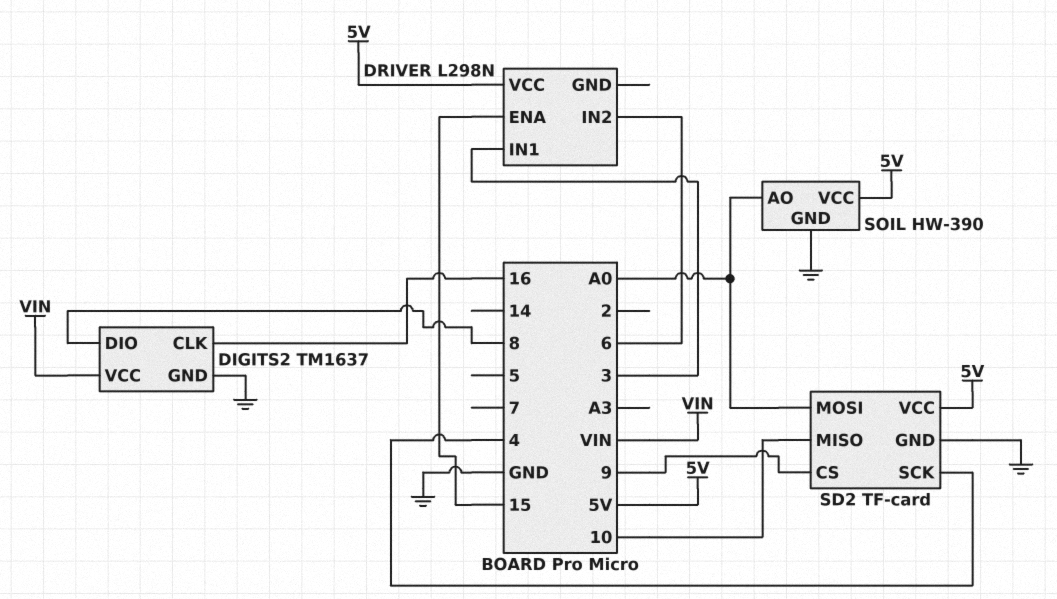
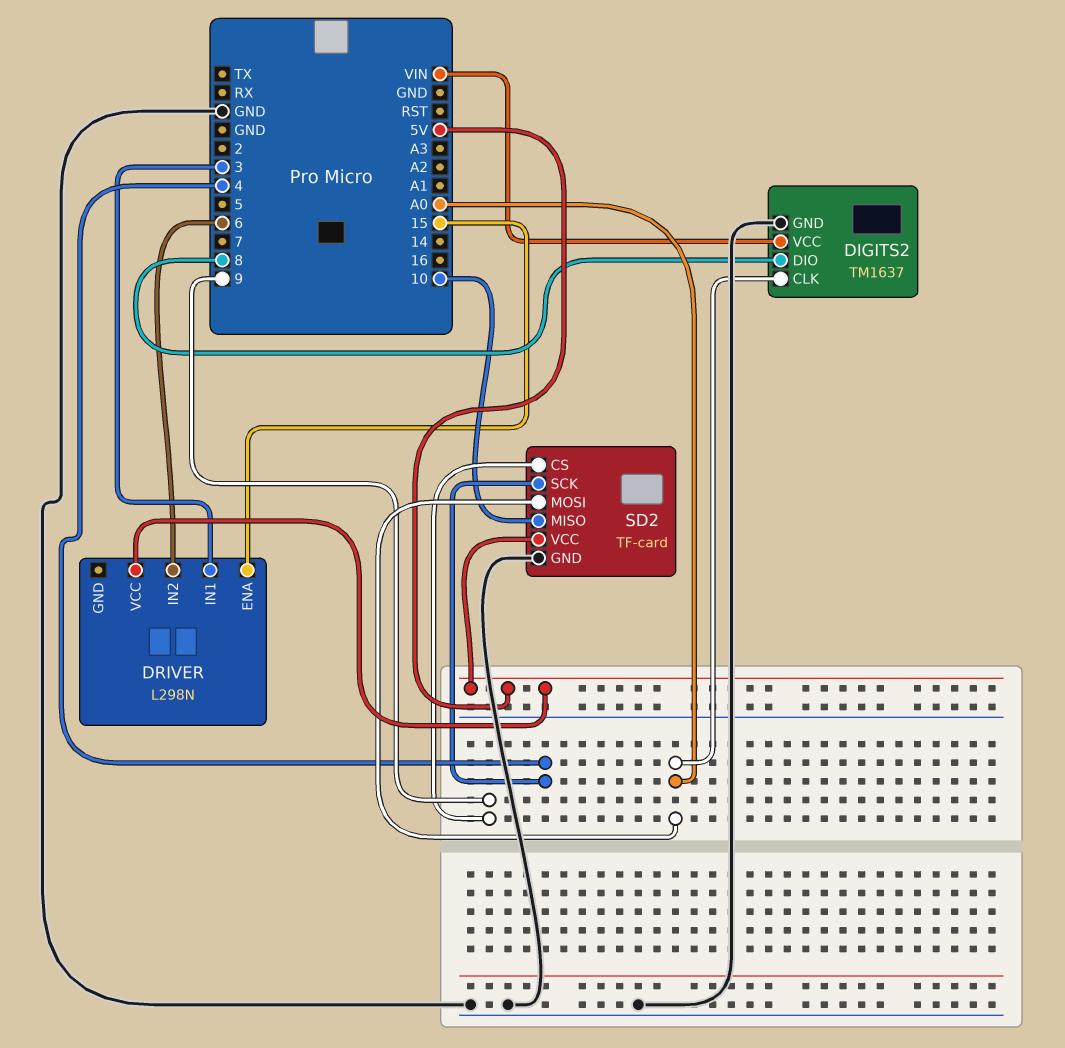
DIGITS2 pin CLK: 16 -> A0
SOIL: HW-390 -> none
SOIL pin AO: A0 -> none
SOIL pin GND: GND -> none
SOIL pin VCC: 5V -> none

